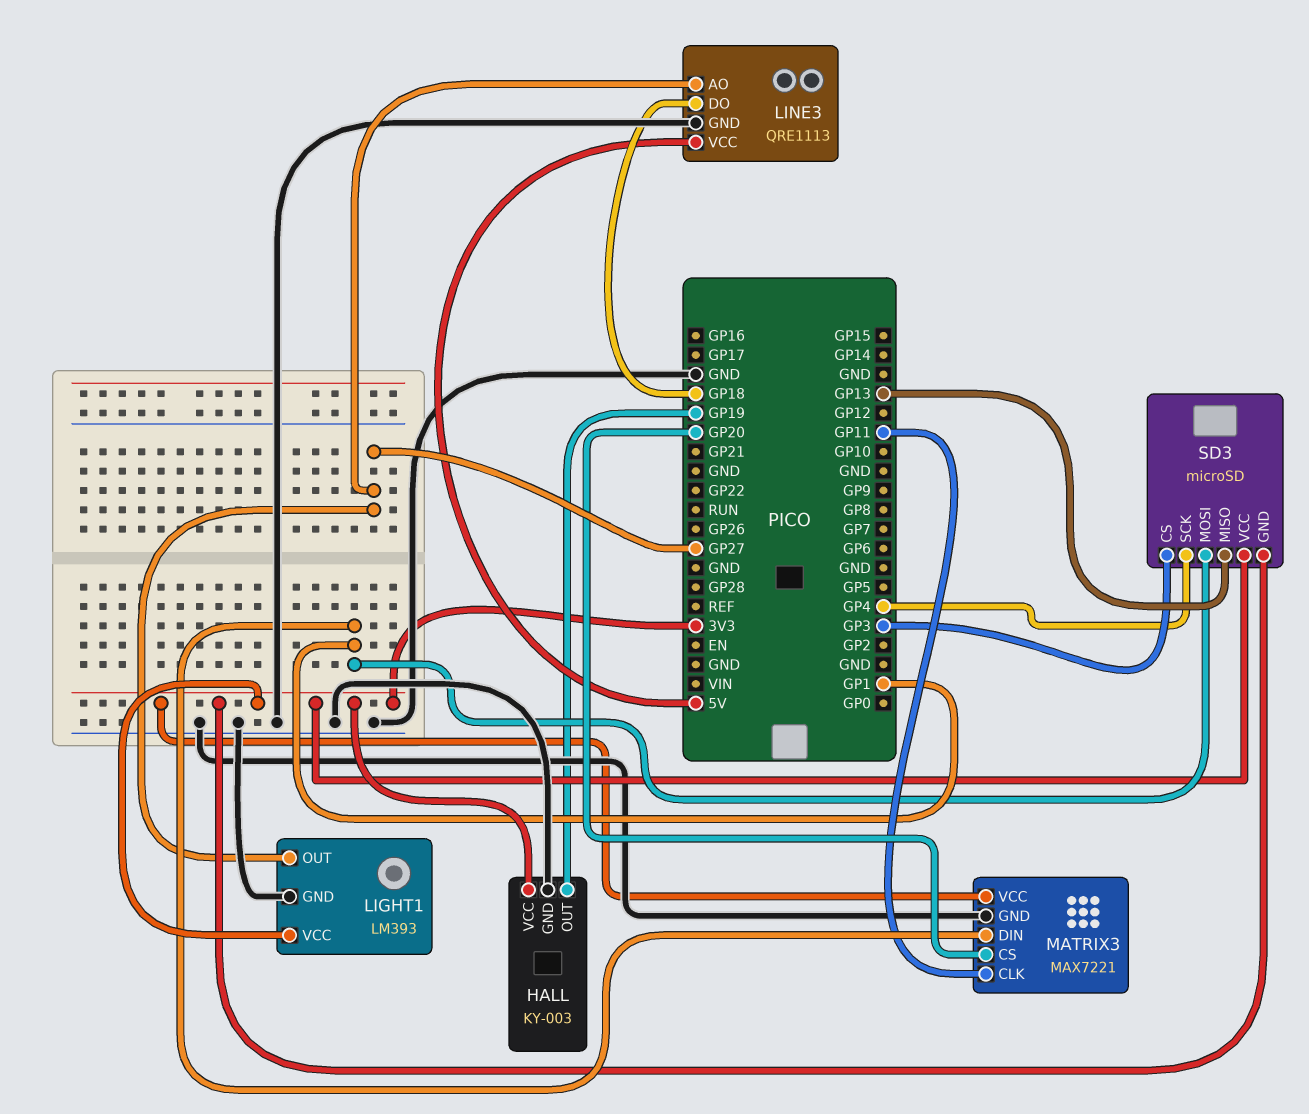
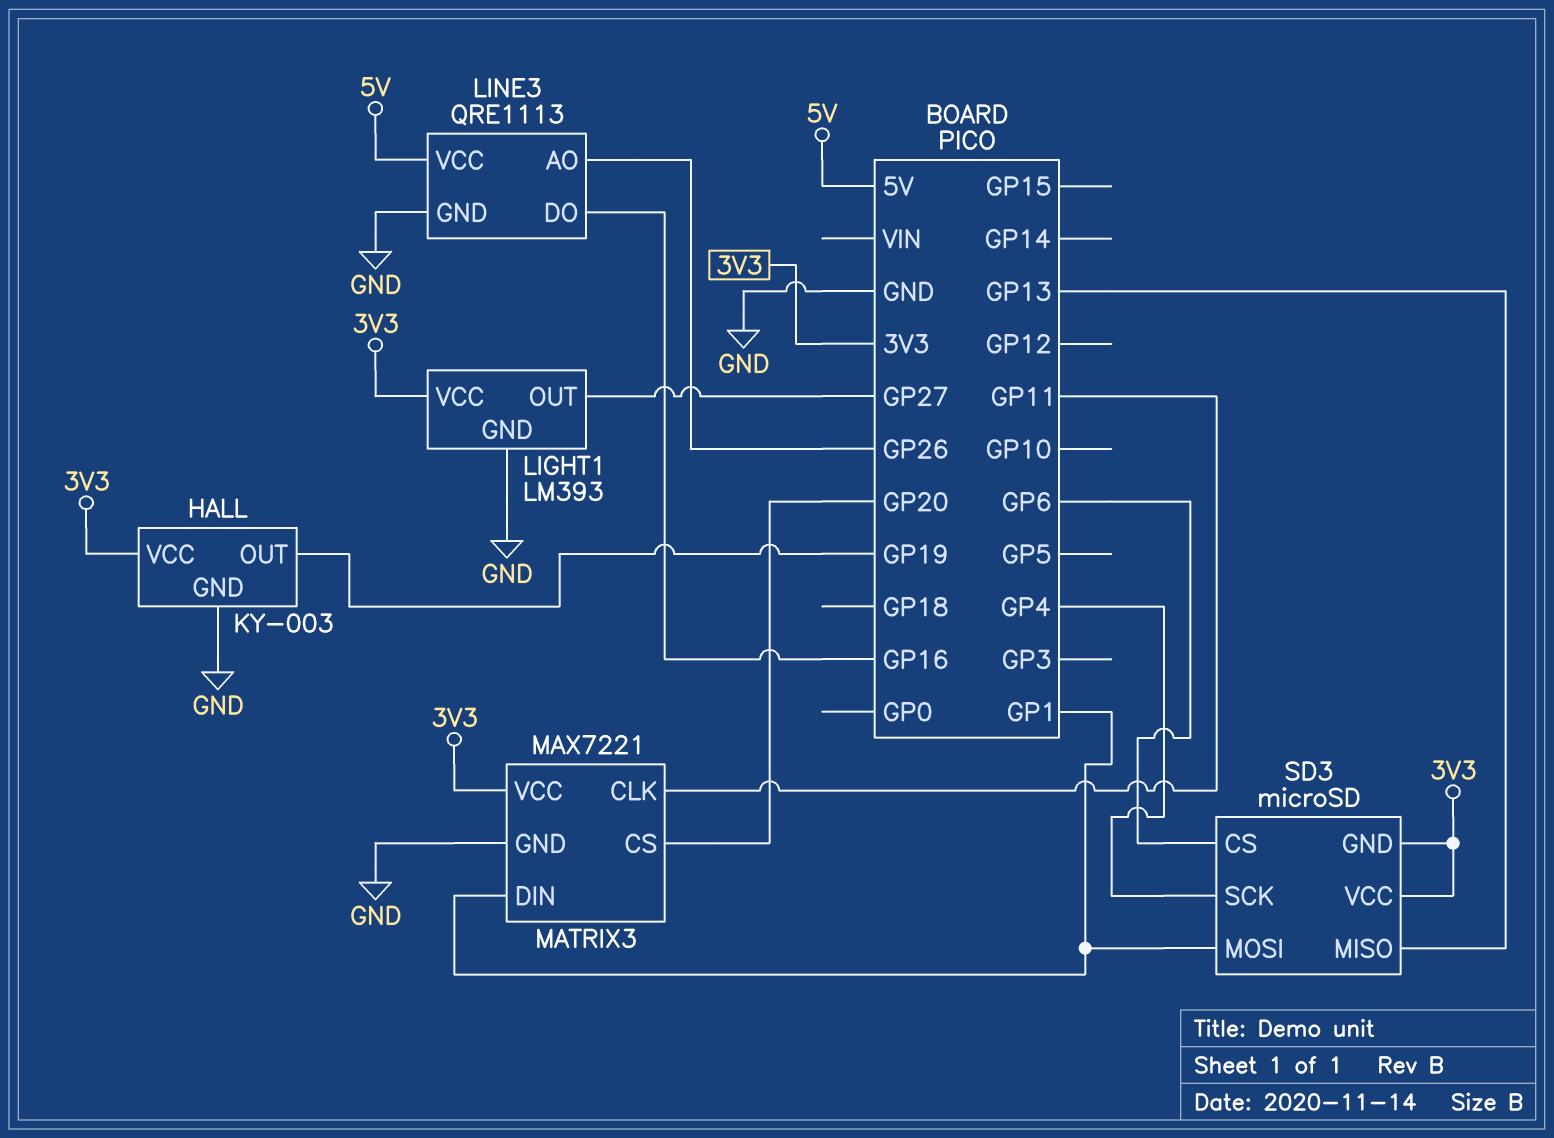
LINE3 pin AO: GP27 -> GP26
LINE3 pin DO: GP18 -> GP16
SD3 pin CS: GP3 -> GP6

